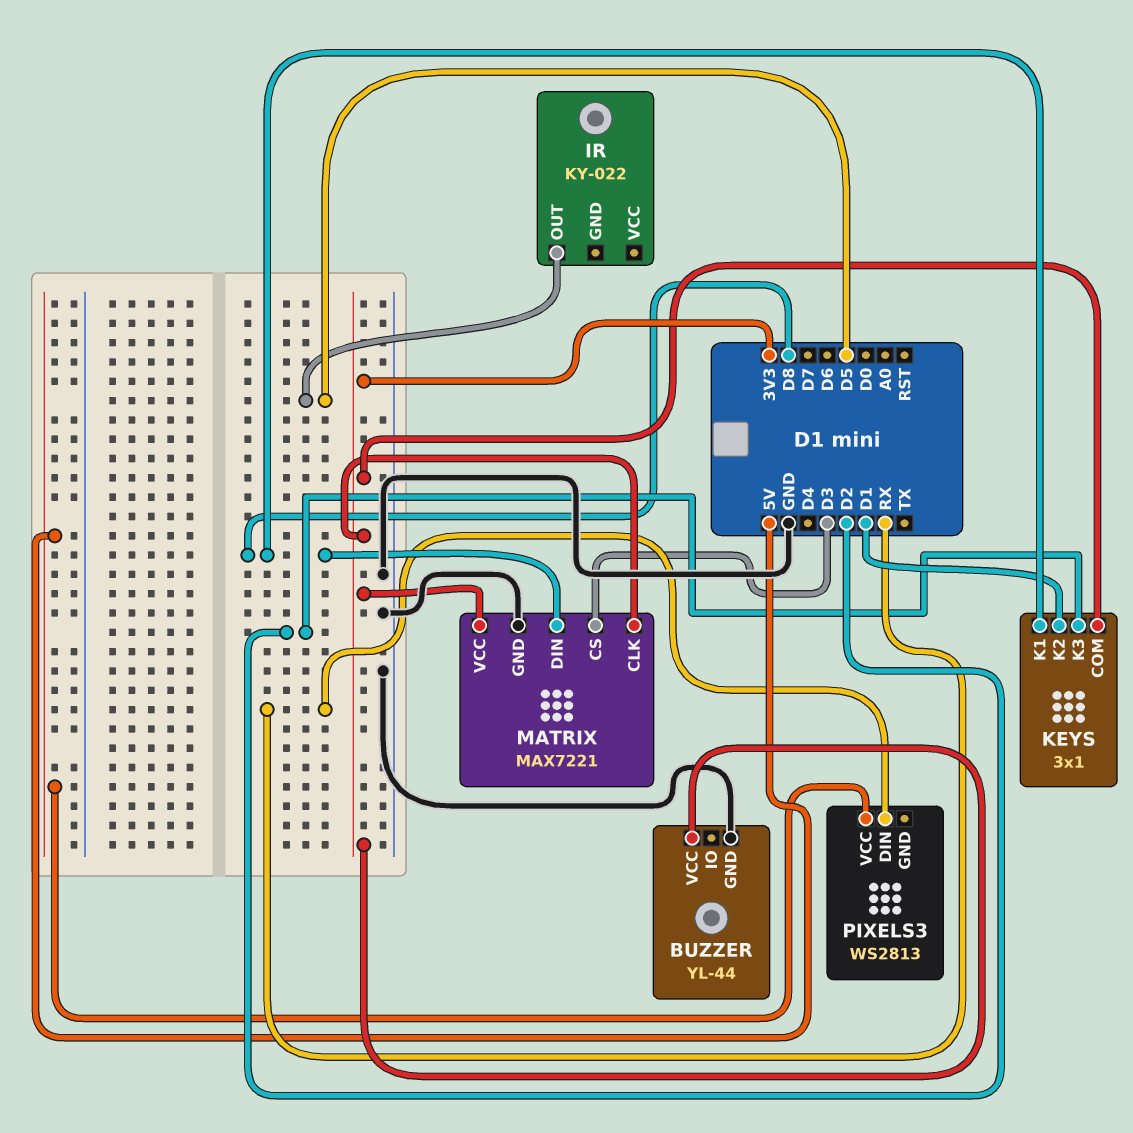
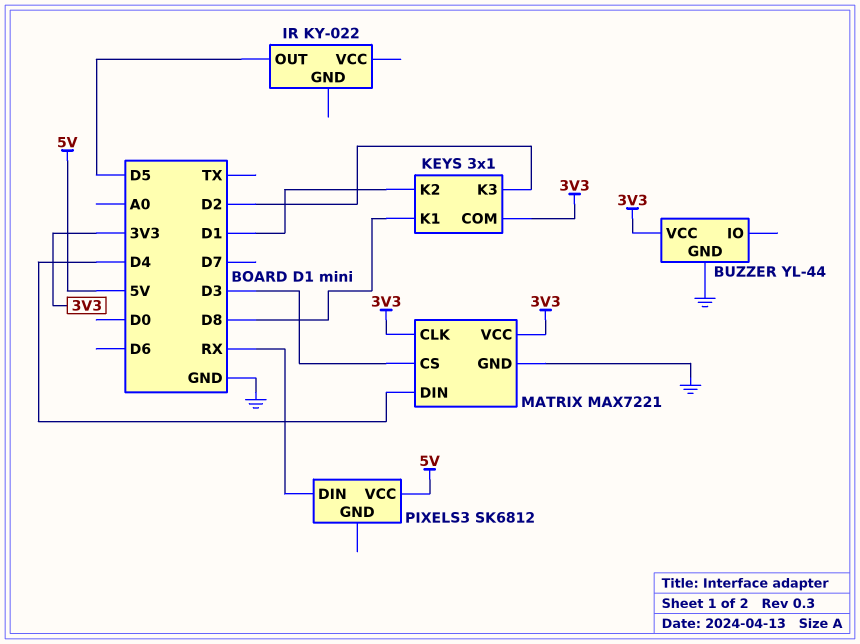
MATRIX pin DIN: D8 -> D4
PIXELS3: WS2813 -> SK6812

